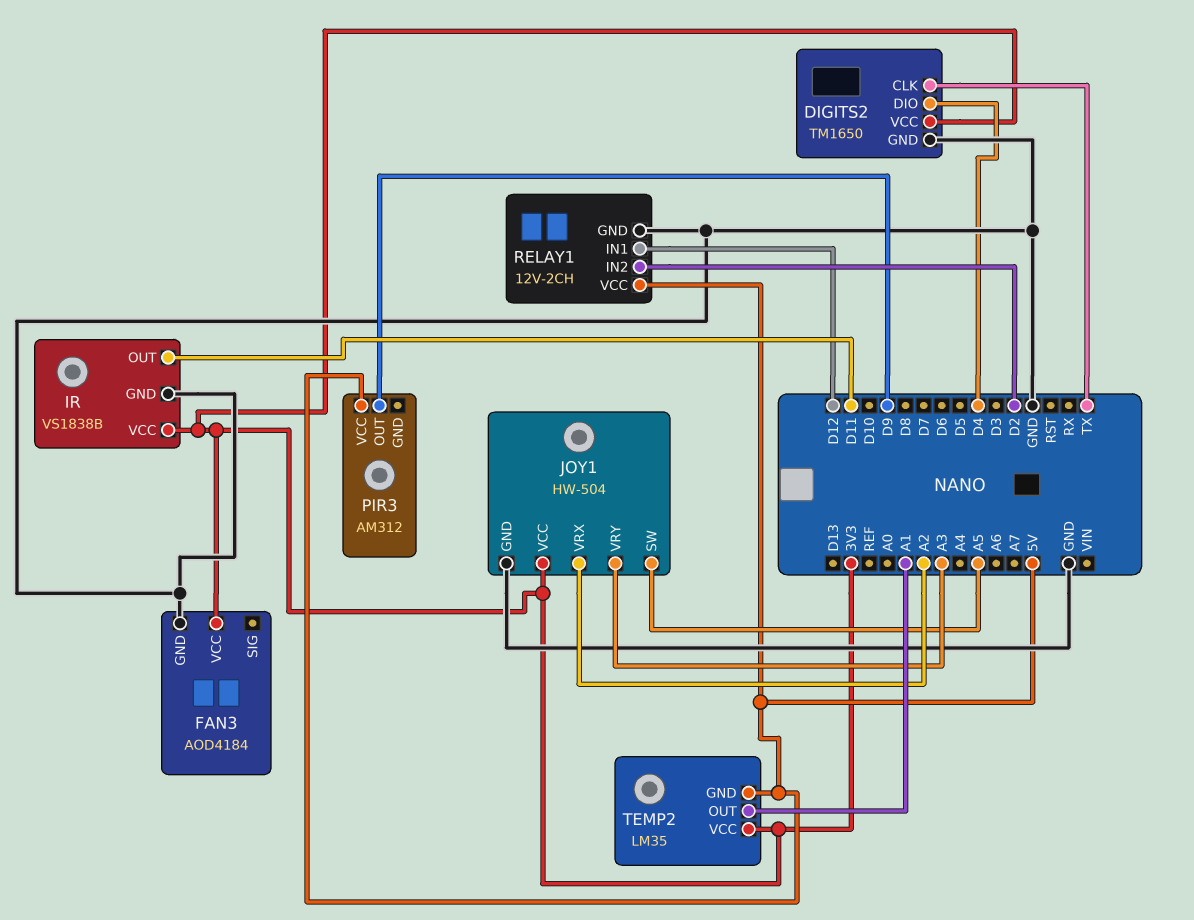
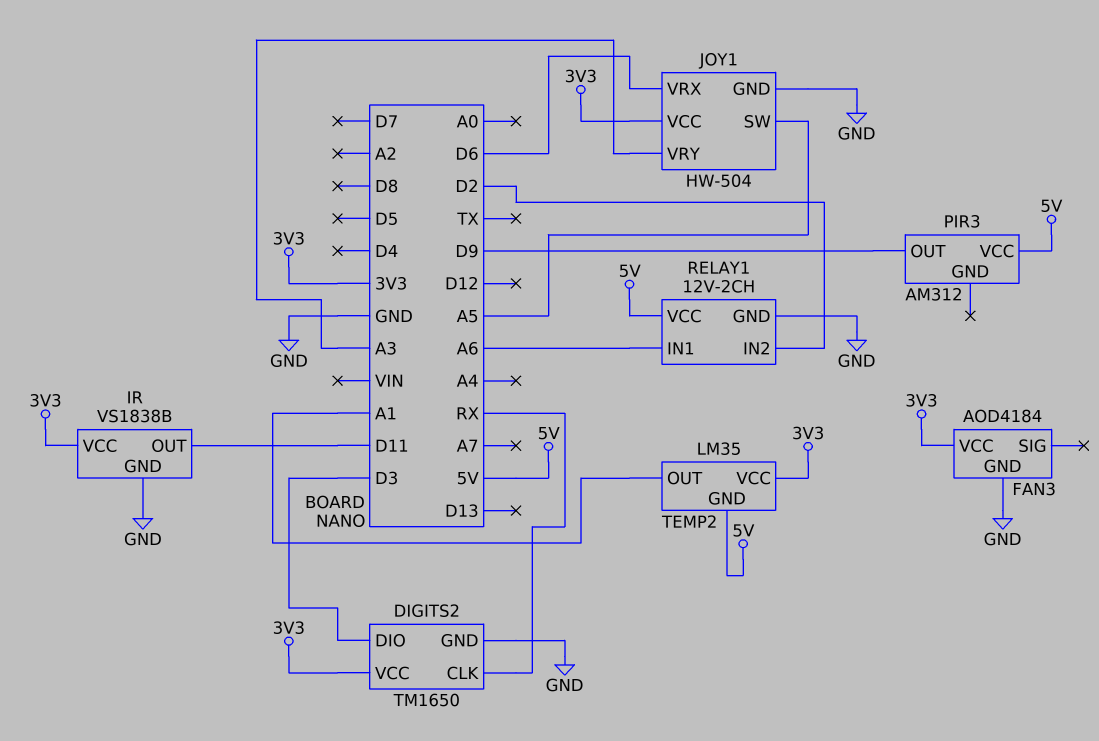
DIGITS2 pin CLK: TX -> RX
DIGITS2 pin DIO: D4 -> D3
JOY1 pin VRX: A2 -> D6
RELAY1 pin IN1: D12 -> A6

